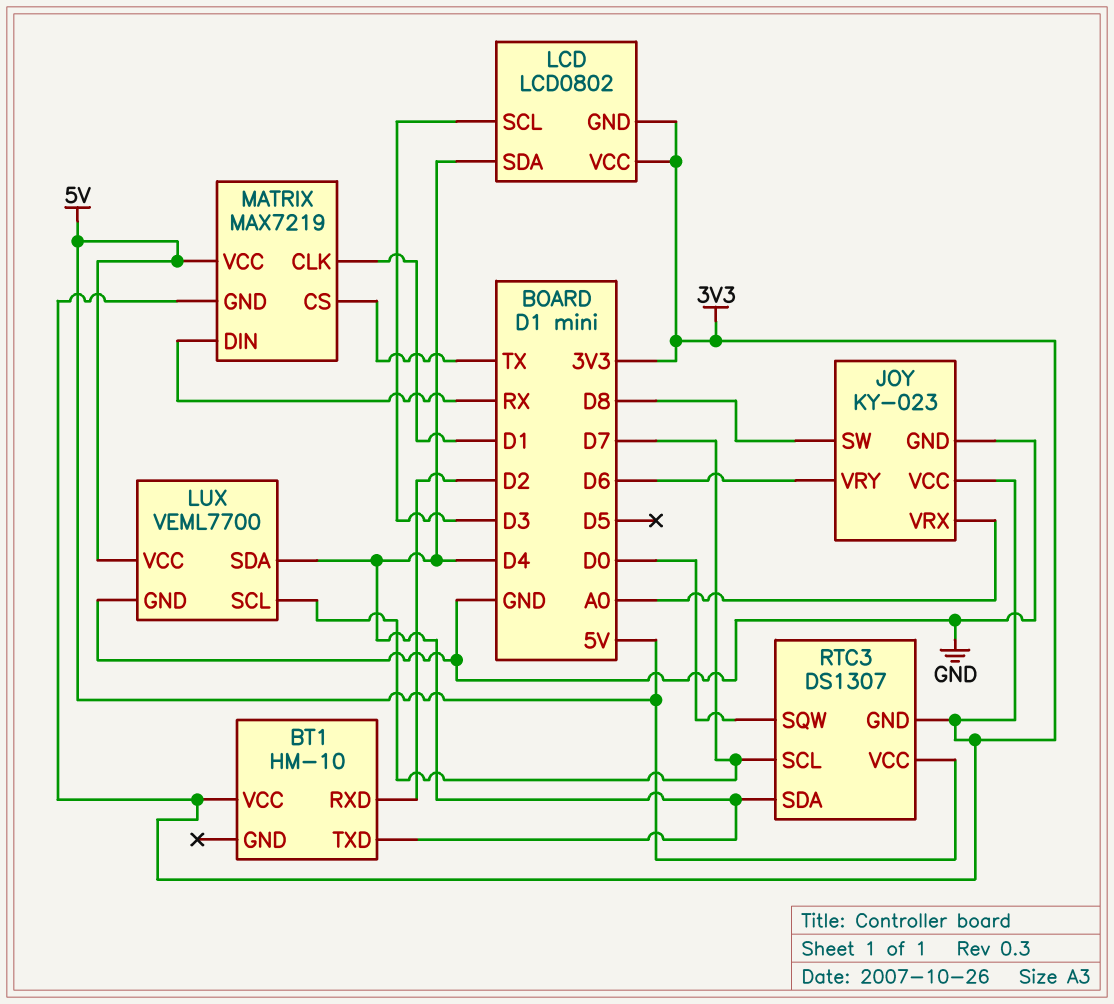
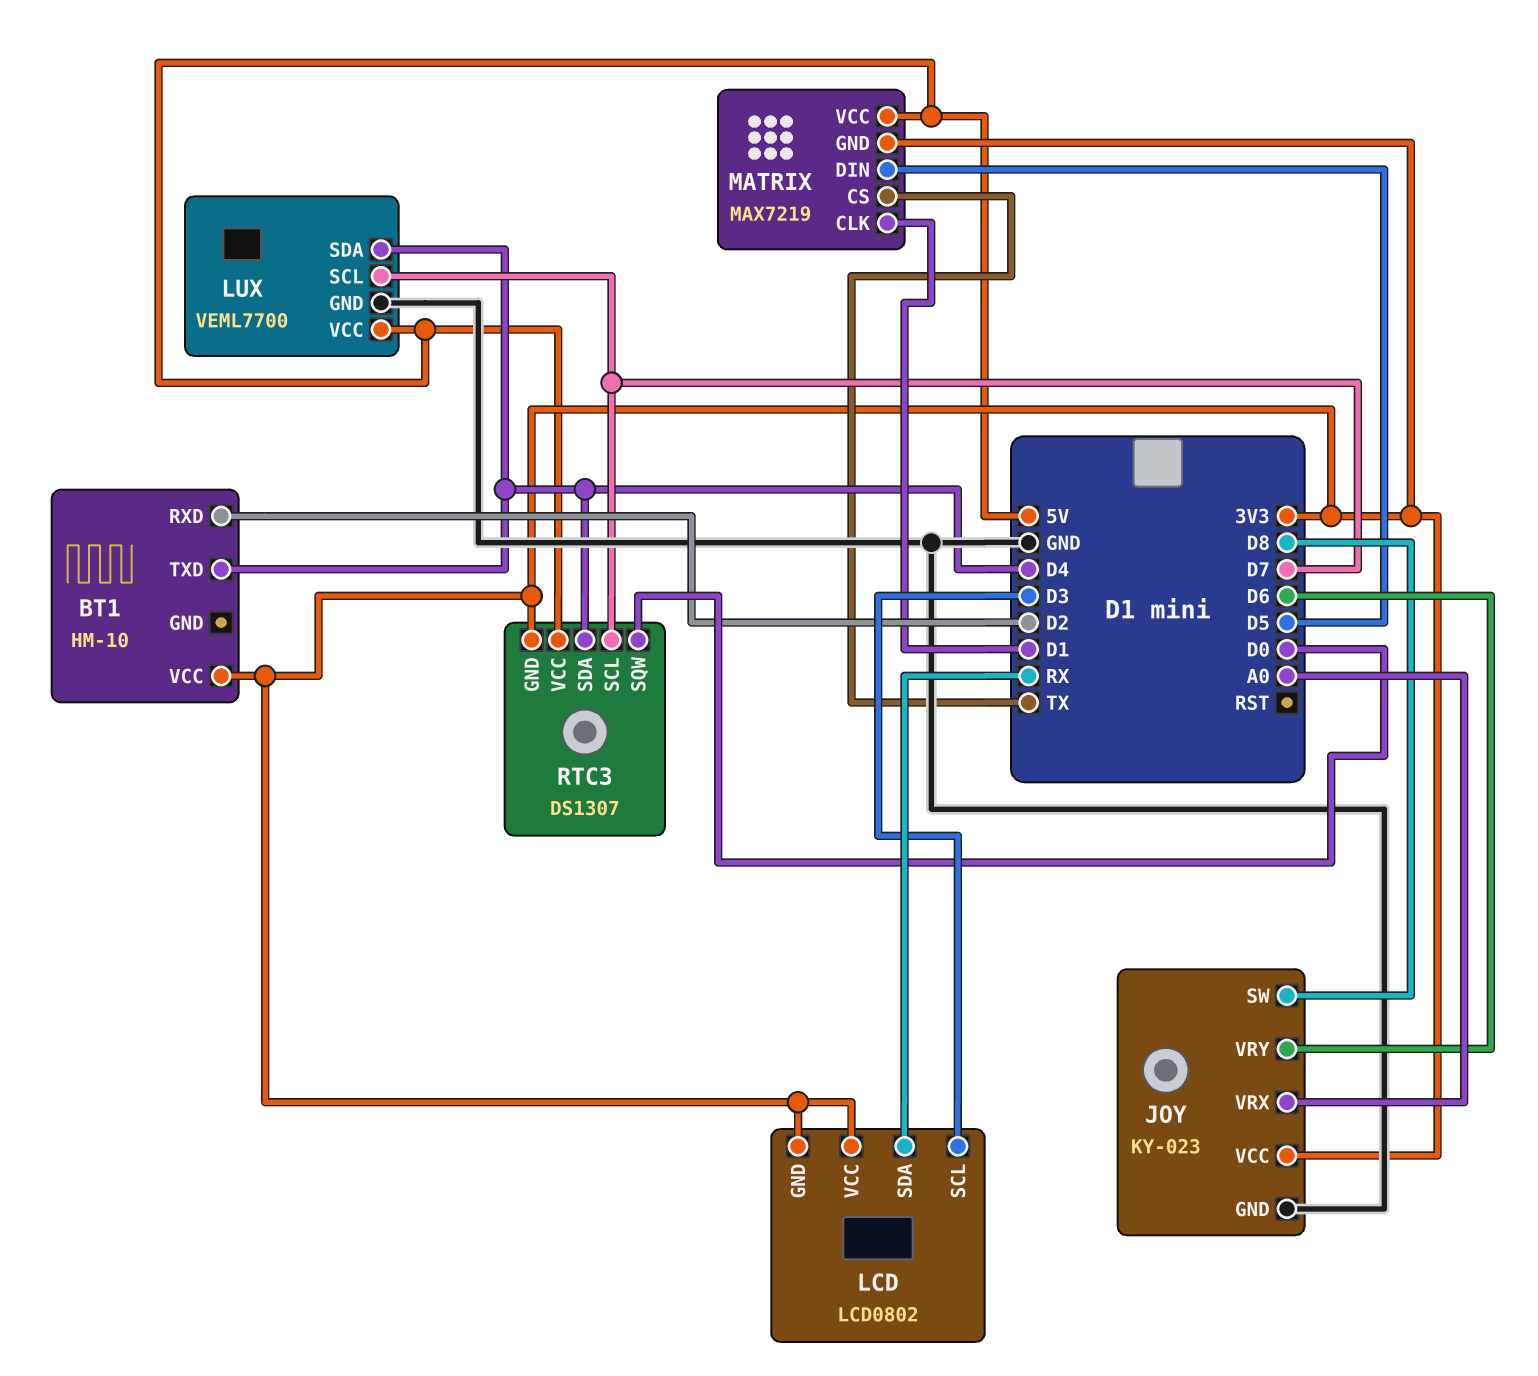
LCD pin SDA: D4 -> RX
MATRIX pin DIN: RX -> D5

